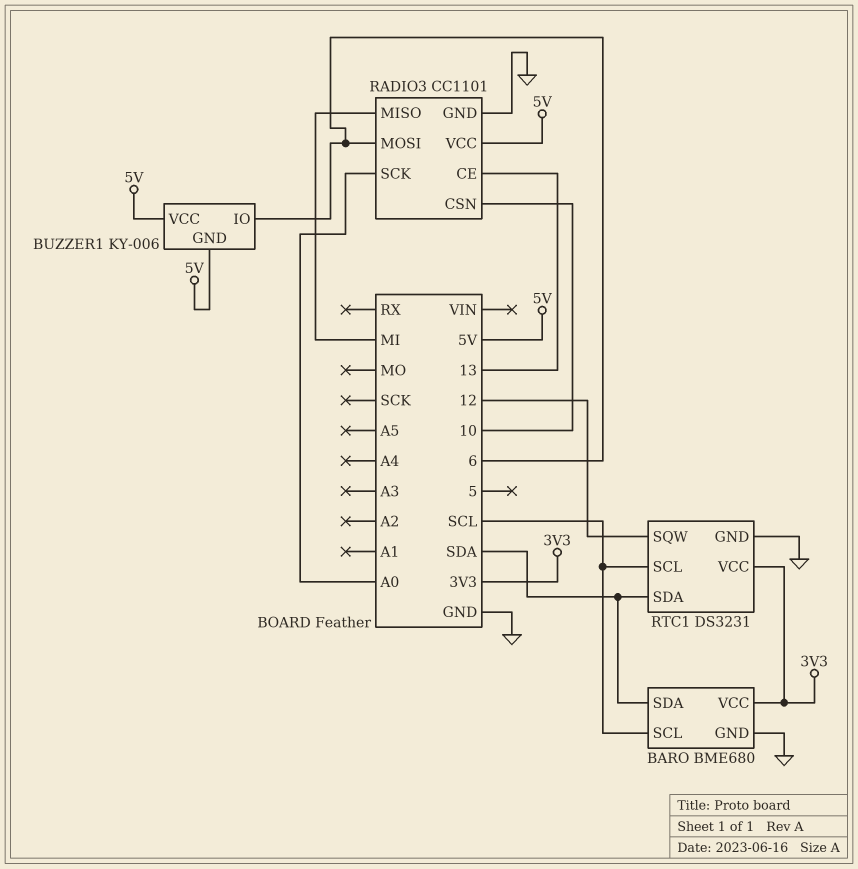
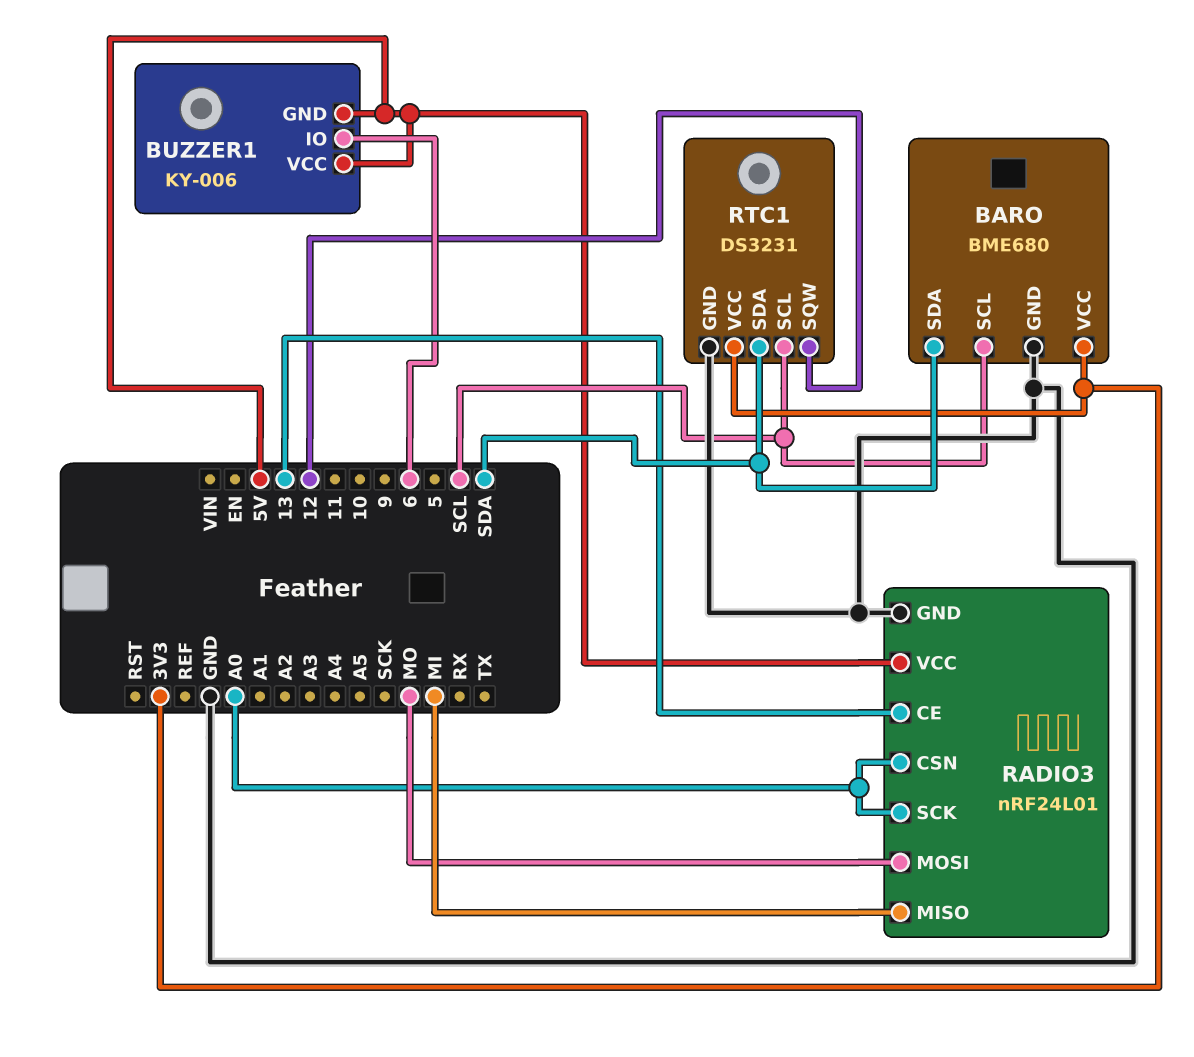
RADIO3: CC1101 -> nRF24L01
RADIO3 pin CSN: 10 -> A0
RADIO3 pin MOSI: 6 -> MO

